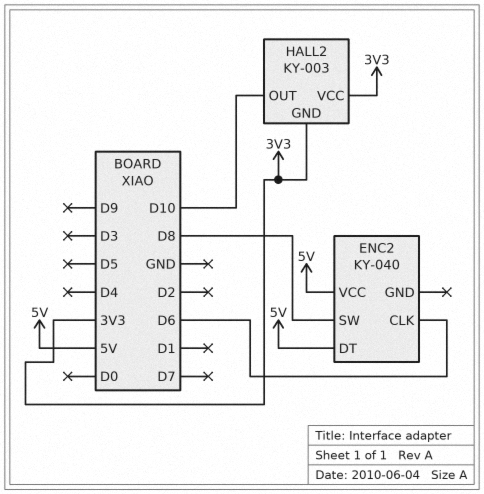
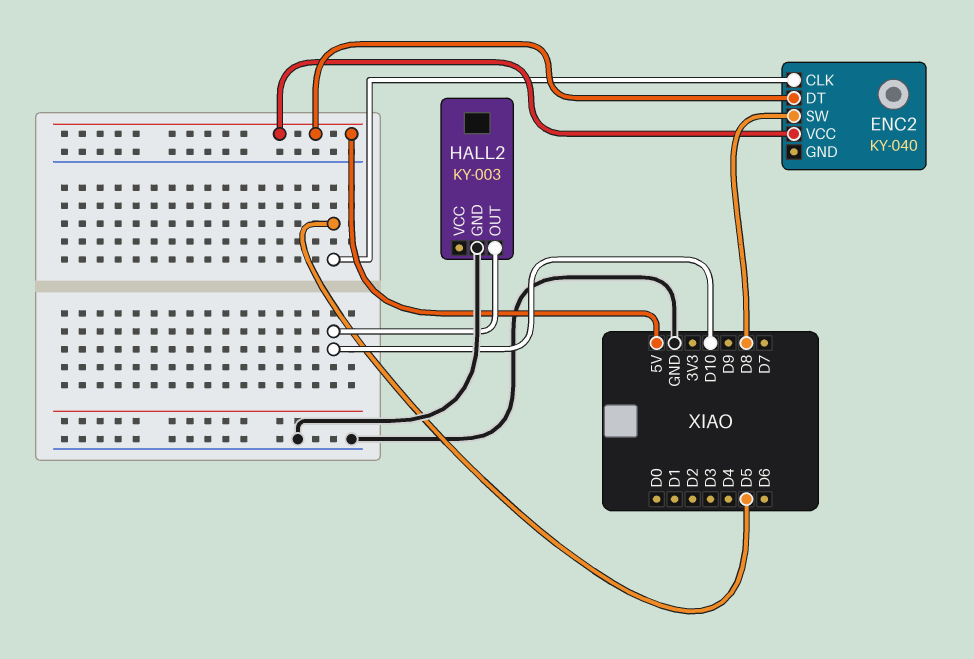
ENC2 pin CLK: D6 -> D5
HALL2 pin GND: 3V3 -> GND
HALL2 pin VCC: 3V3 -> none

